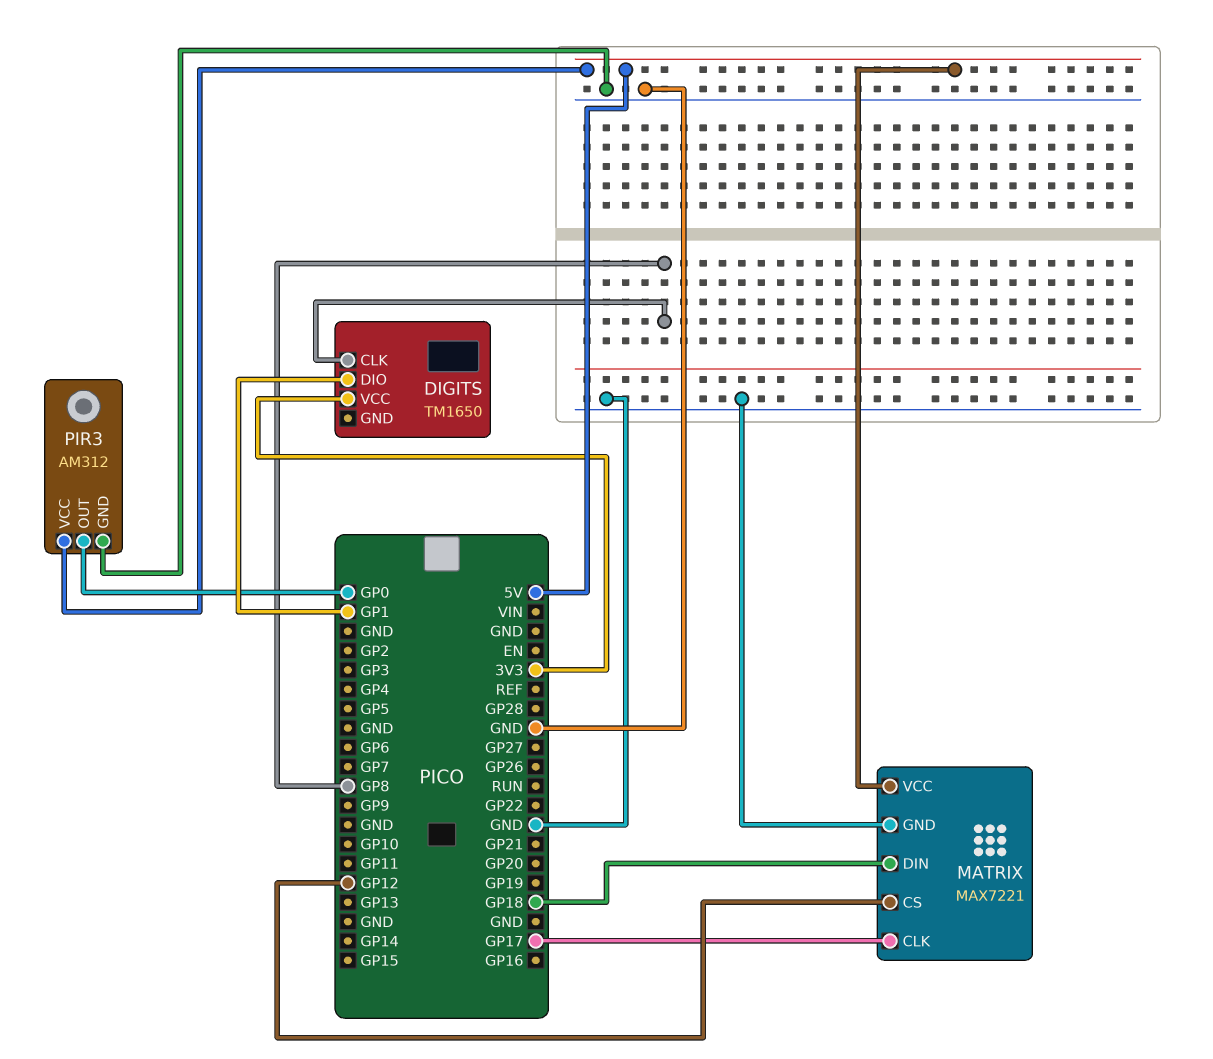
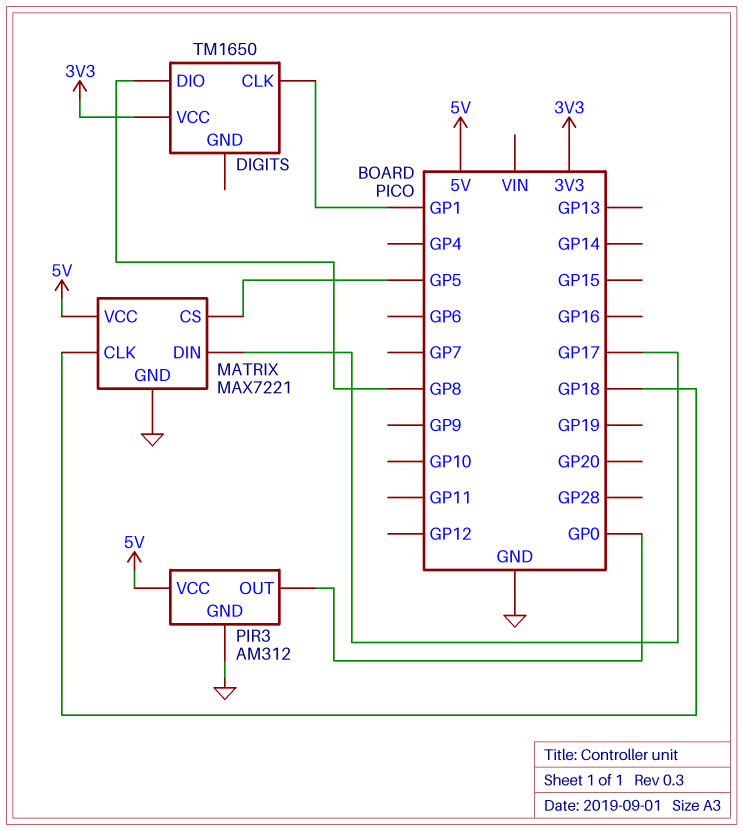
DIGITS pin CLK: GP8 -> GP1
DIGITS pin DIO: GP1 -> GP8
MATRIX pin CLK: GP17 -> GP18
MATRIX pin CS: GP12 -> GP5
MATRIX pin DIN: GP18 -> GP17

